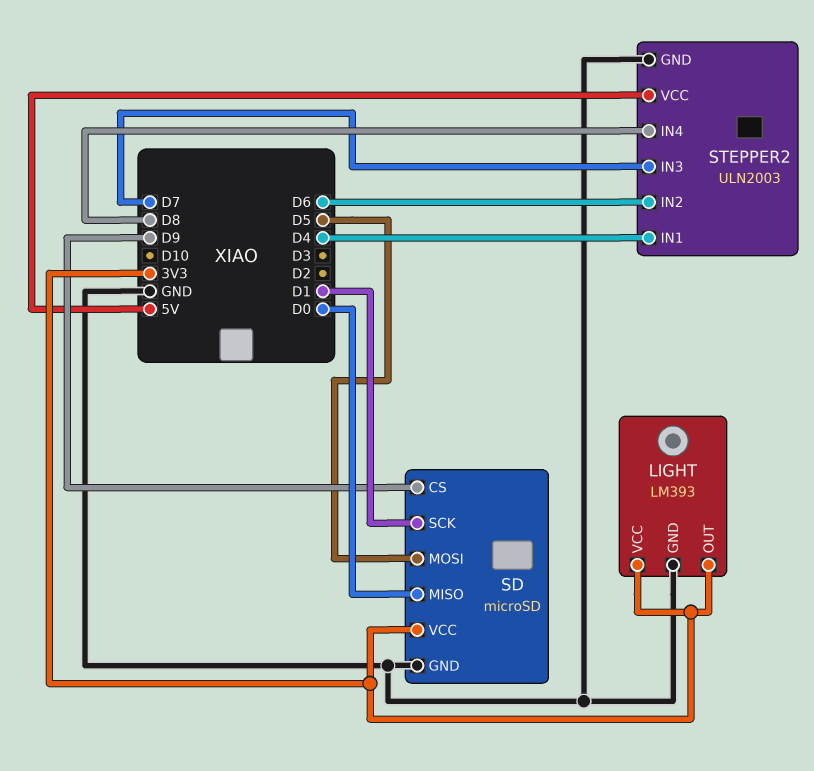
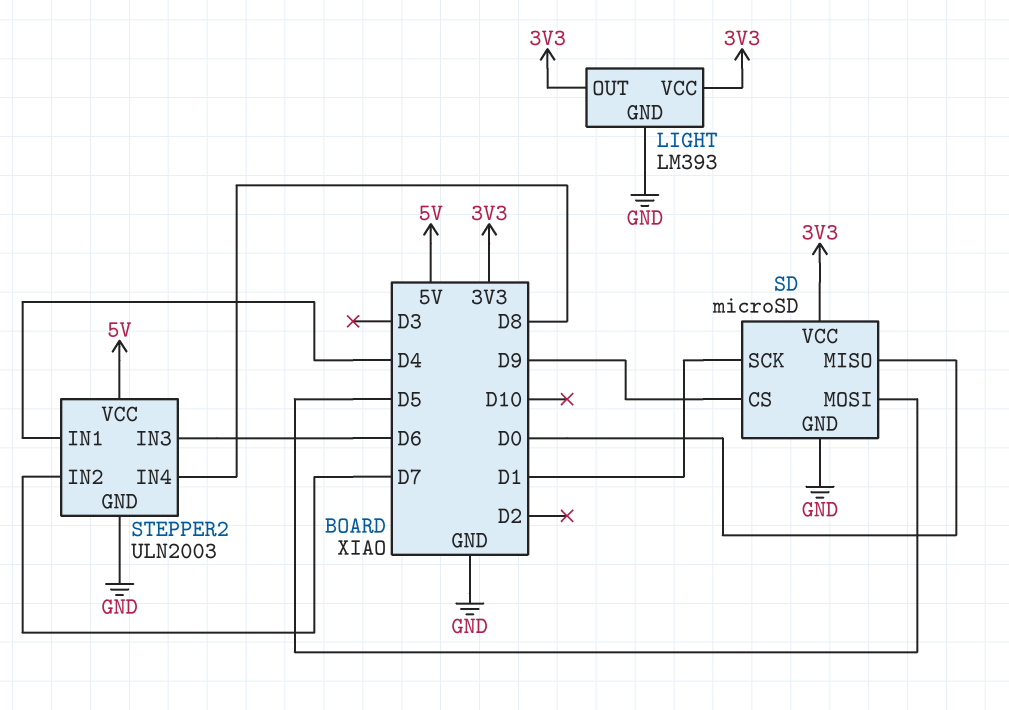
STEPPER2 pin IN2: D6 -> D7
STEPPER2 pin IN3: D7 -> D6

